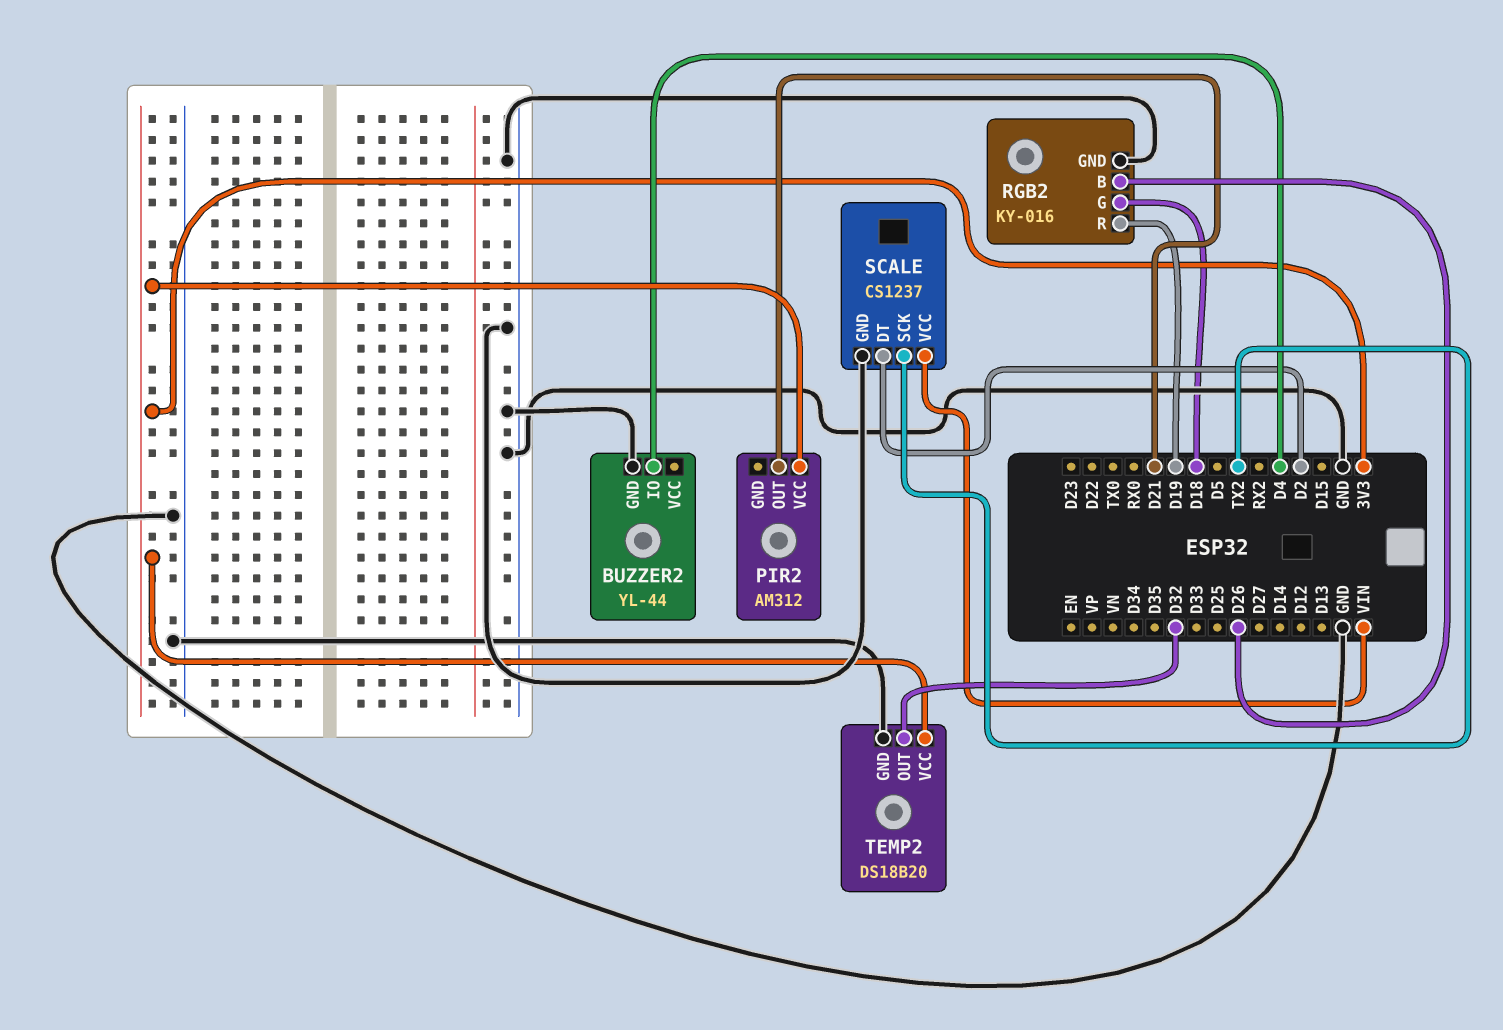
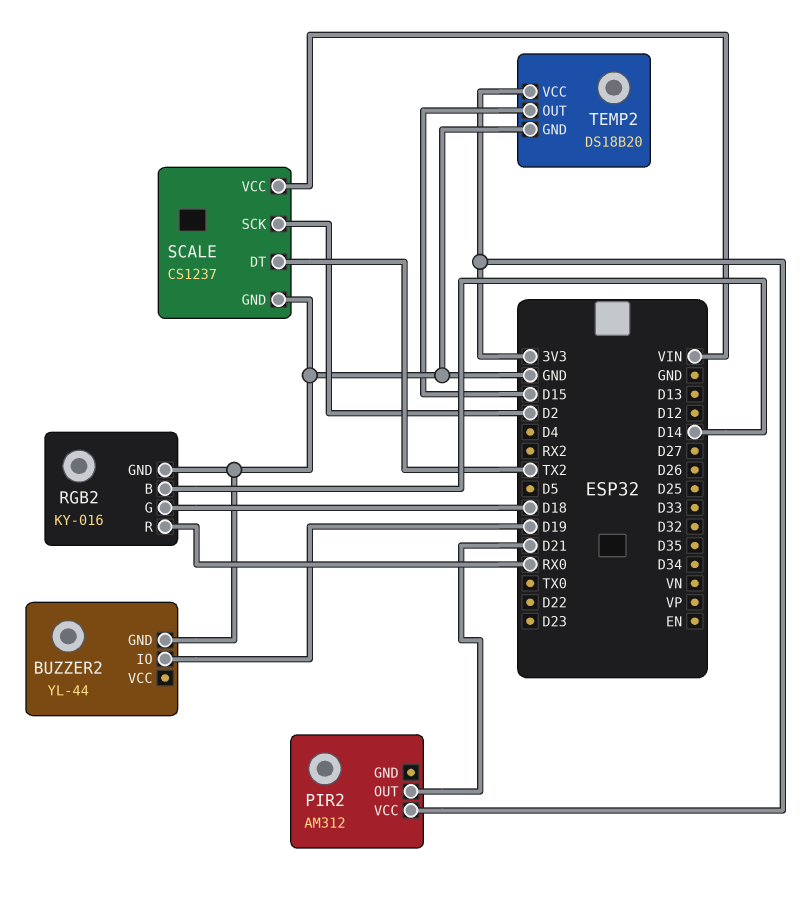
BUZZER2 pin IO: D4 -> D19
RGB2 pin B: D26 -> D14
RGB2 pin R: D19 -> RX0
SCALE pin DT: D2 -> TX2
SCALE pin SCK: TX2 -> D2
TEMP2 pin OUT: D32 -> D15

